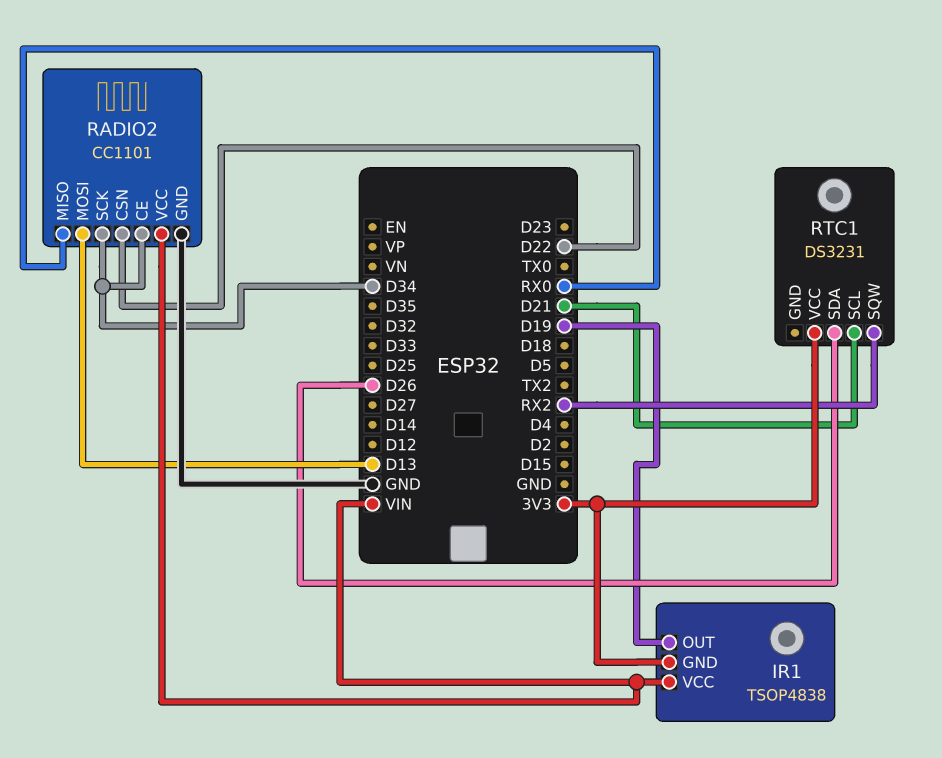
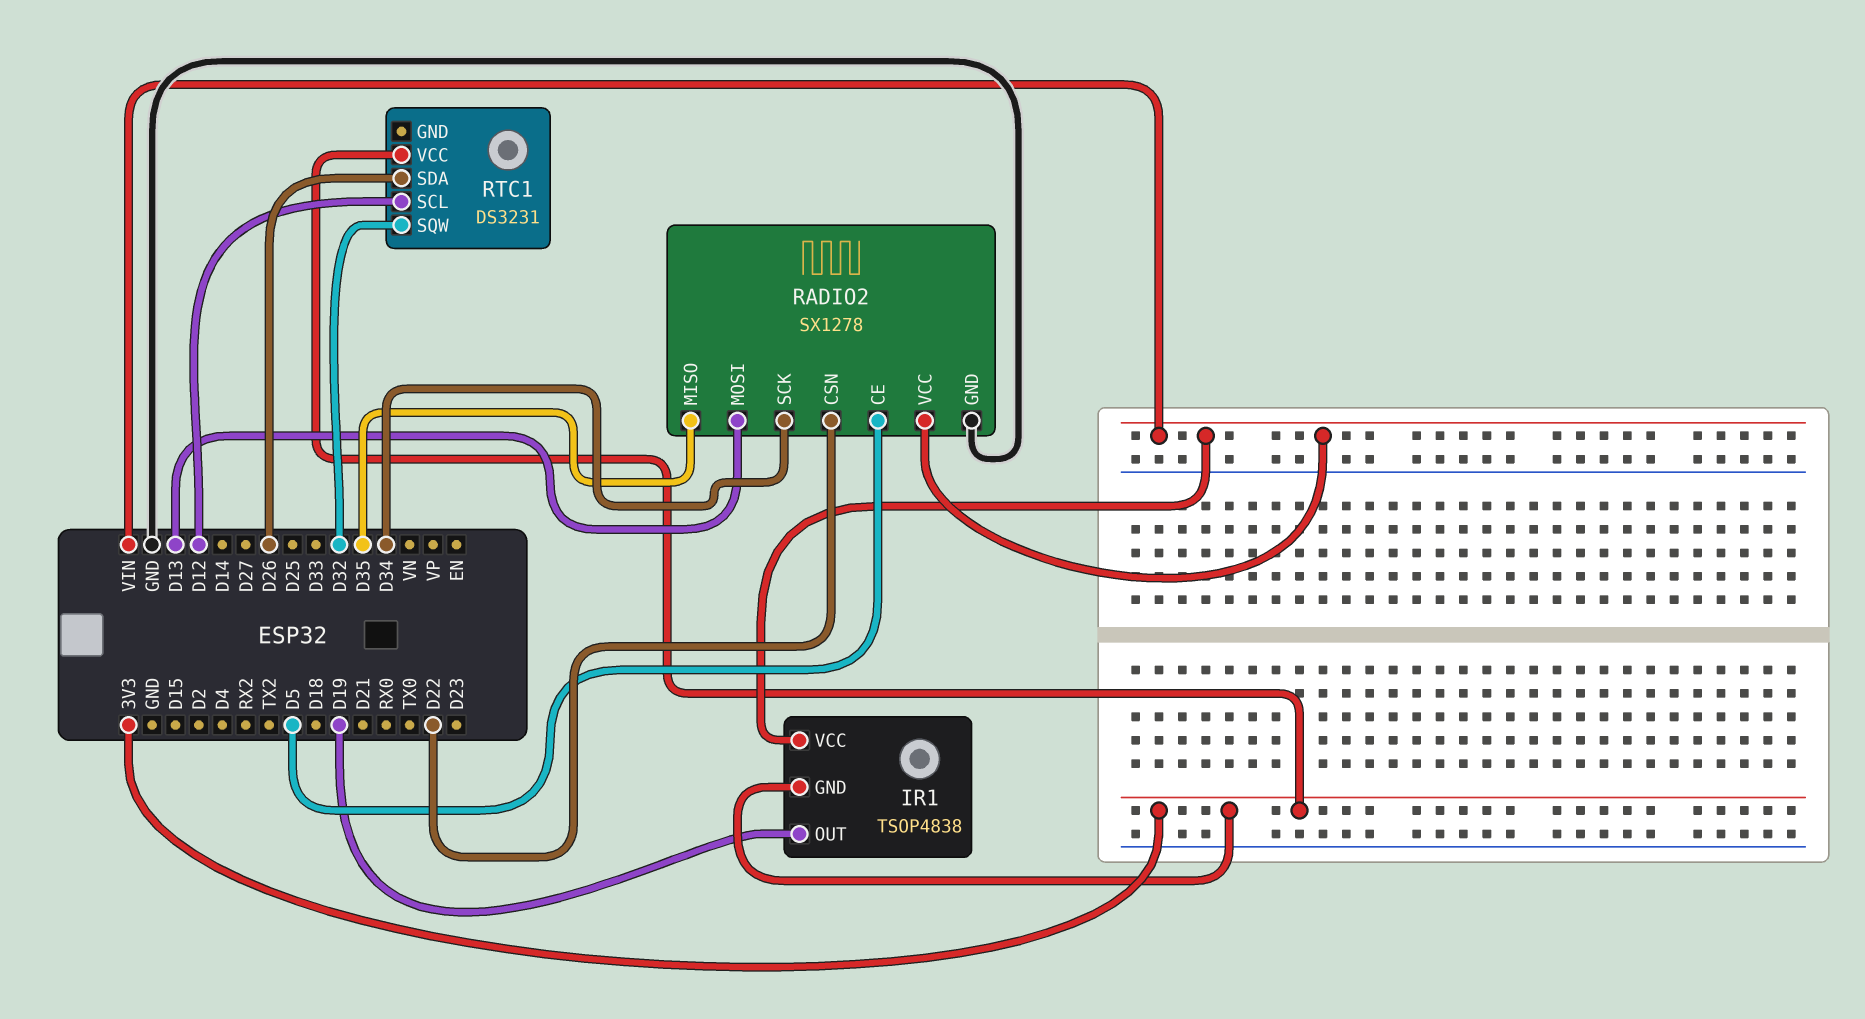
RADIO2: CC1101 -> SX1278
RADIO2 pin CE: D34 -> D5
RADIO2 pin MISO: RX0 -> D35
RTC1 pin SCL: D21 -> D12
RTC1 pin SQW: RX2 -> D32

